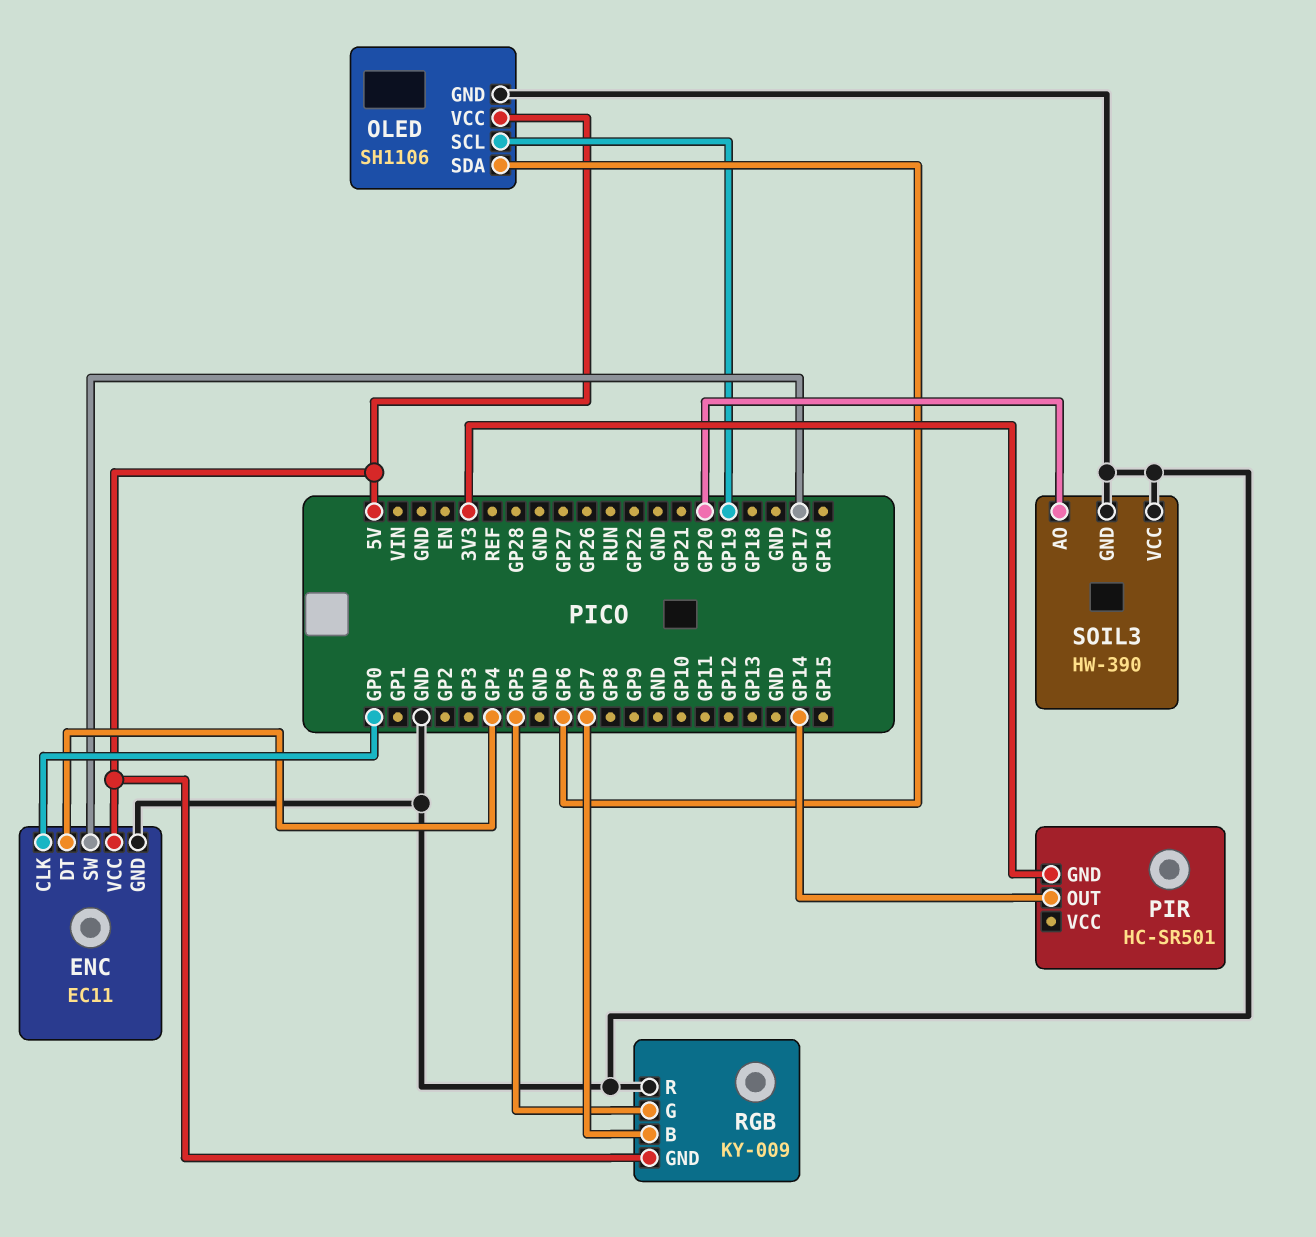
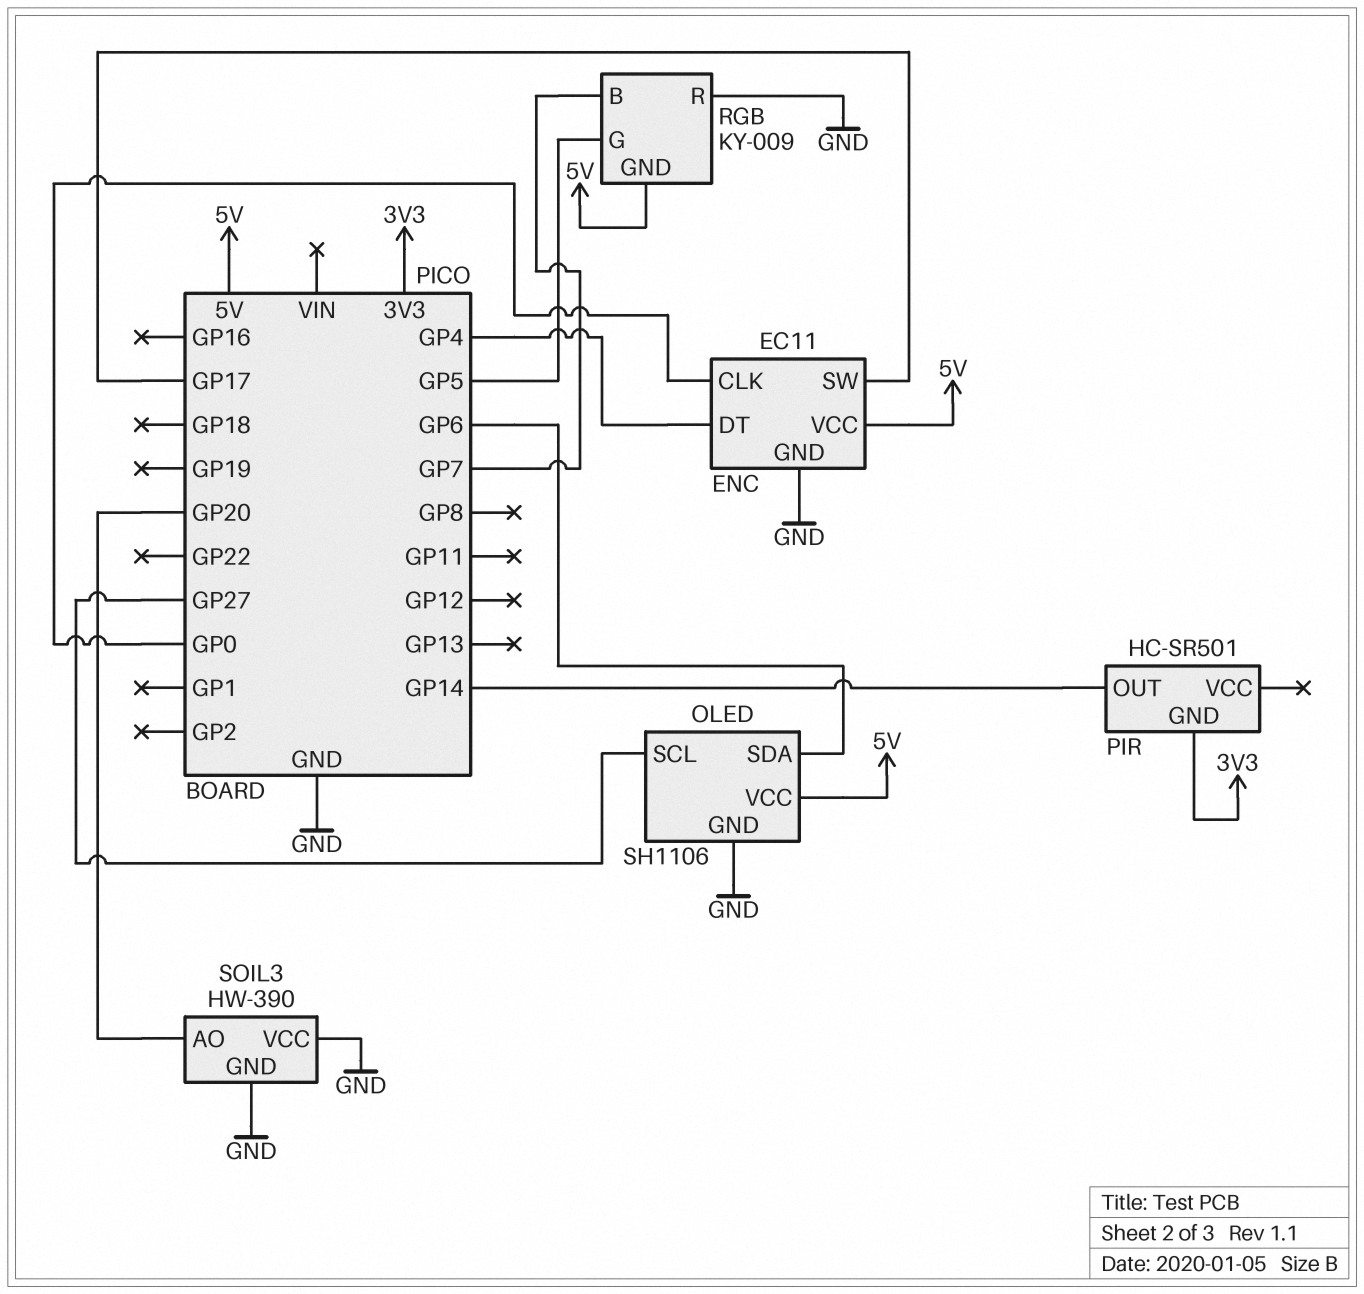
OLED pin SCL: GP19 -> GP27

